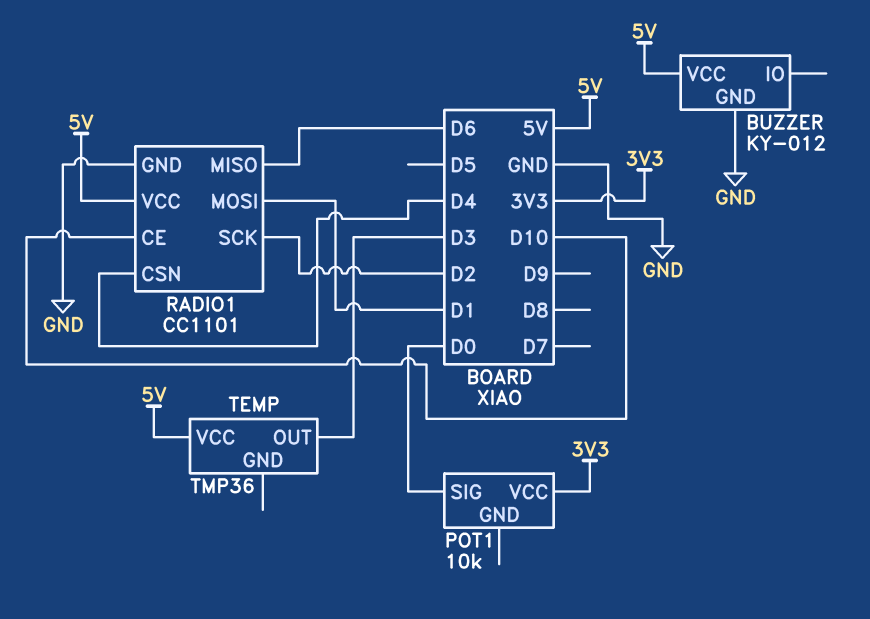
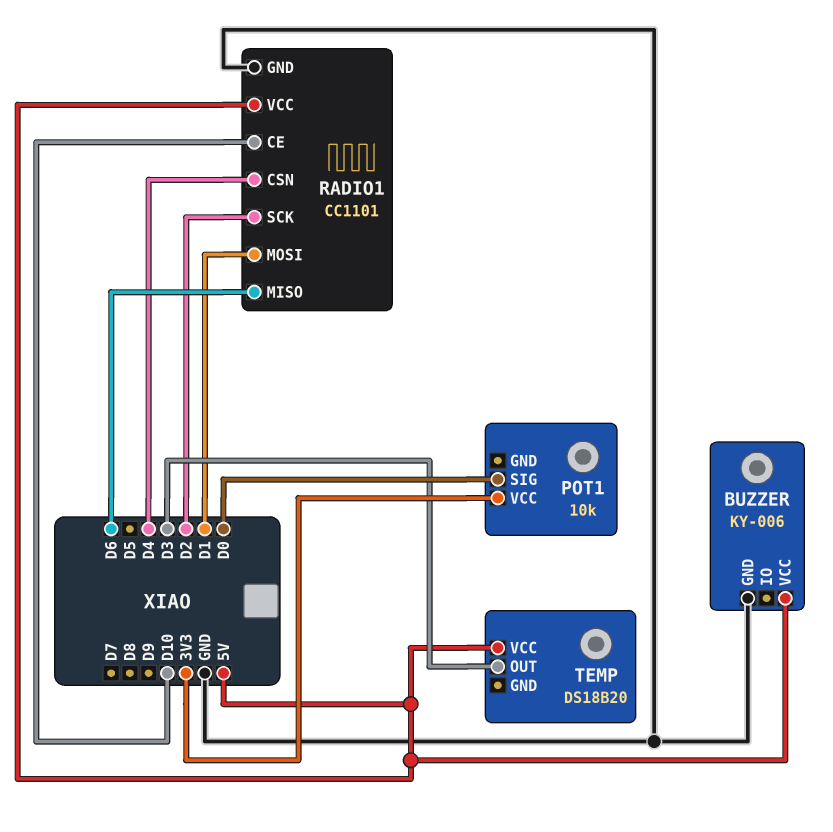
BUZZER: KY-012 -> KY-006
TEMP: TMP36 -> DS18B20

